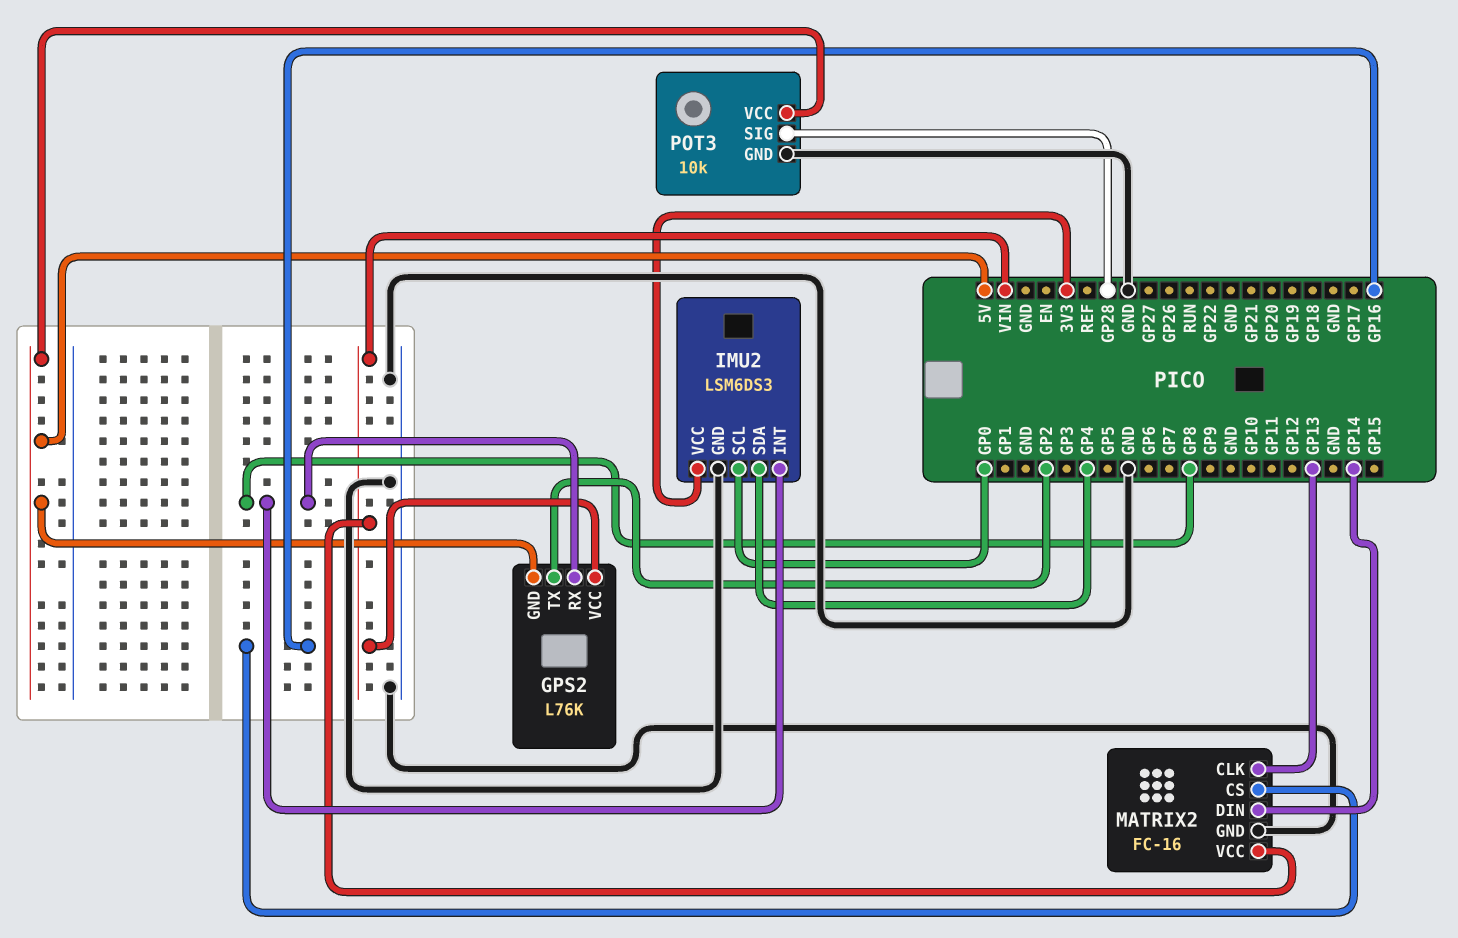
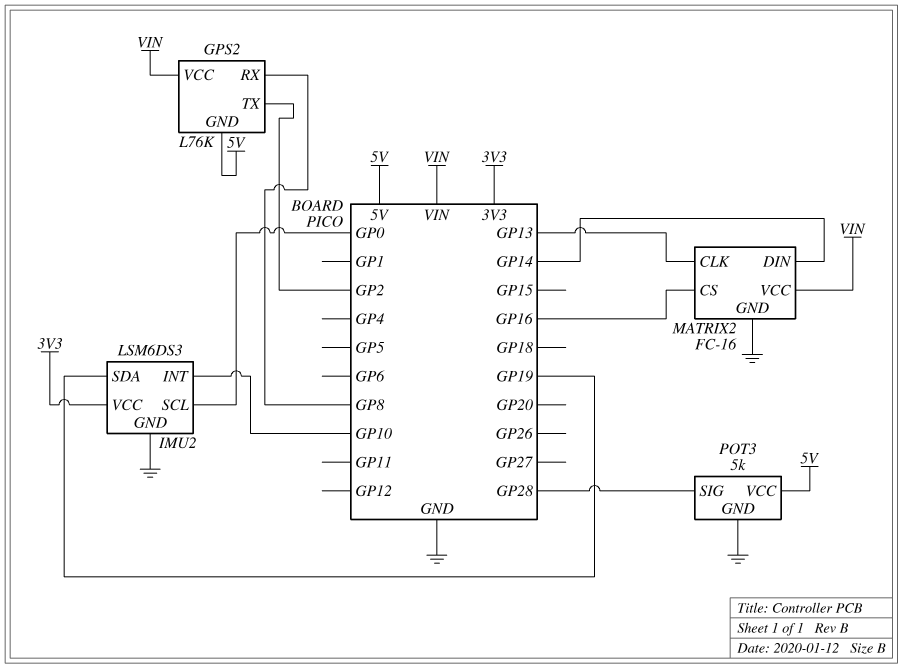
IMU2 pin INT: GP8 -> GP10
IMU2 pin SDA: GP4 -> GP19
POT3: 10k -> 5k

